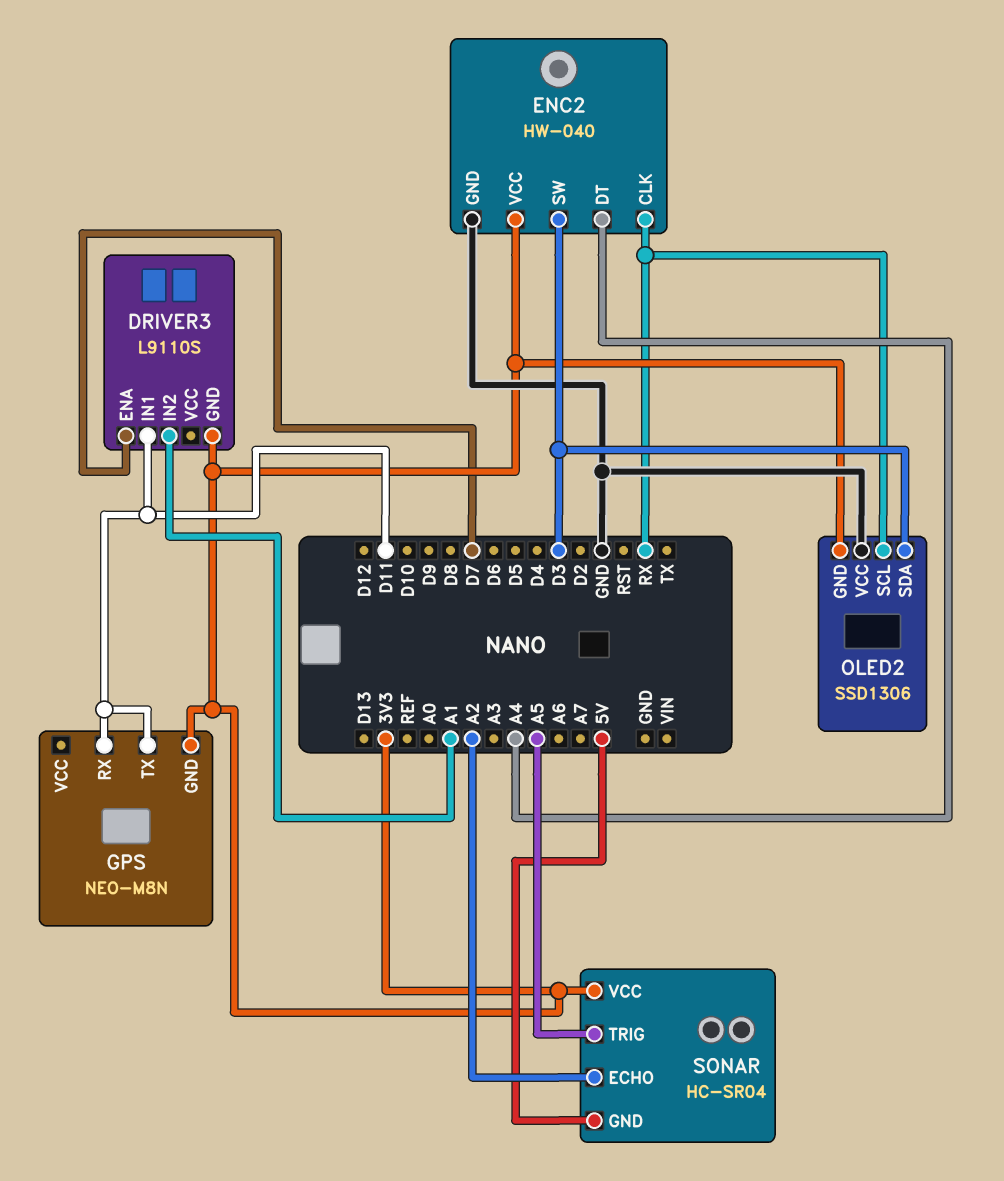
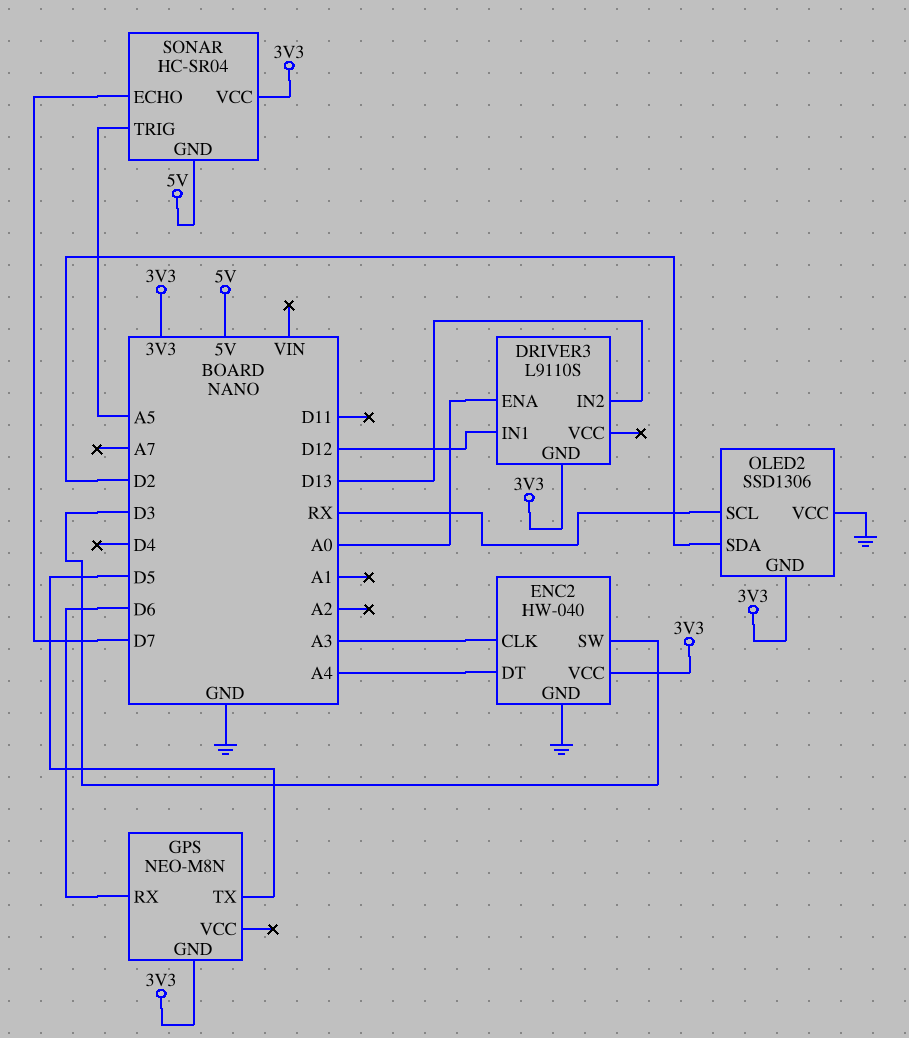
DRIVER3 pin ENA: D7 -> A0
DRIVER3 pin IN1: D11 -> D12
DRIVER3 pin IN2: A1 -> D13
ENC2 pin CLK: RX -> A3
GPS pin RX: D11 -> D6
GPS pin TX: D11 -> D5
OLED2 pin SDA: D3 -> D2
SONAR pin ECHO: A2 -> D7

